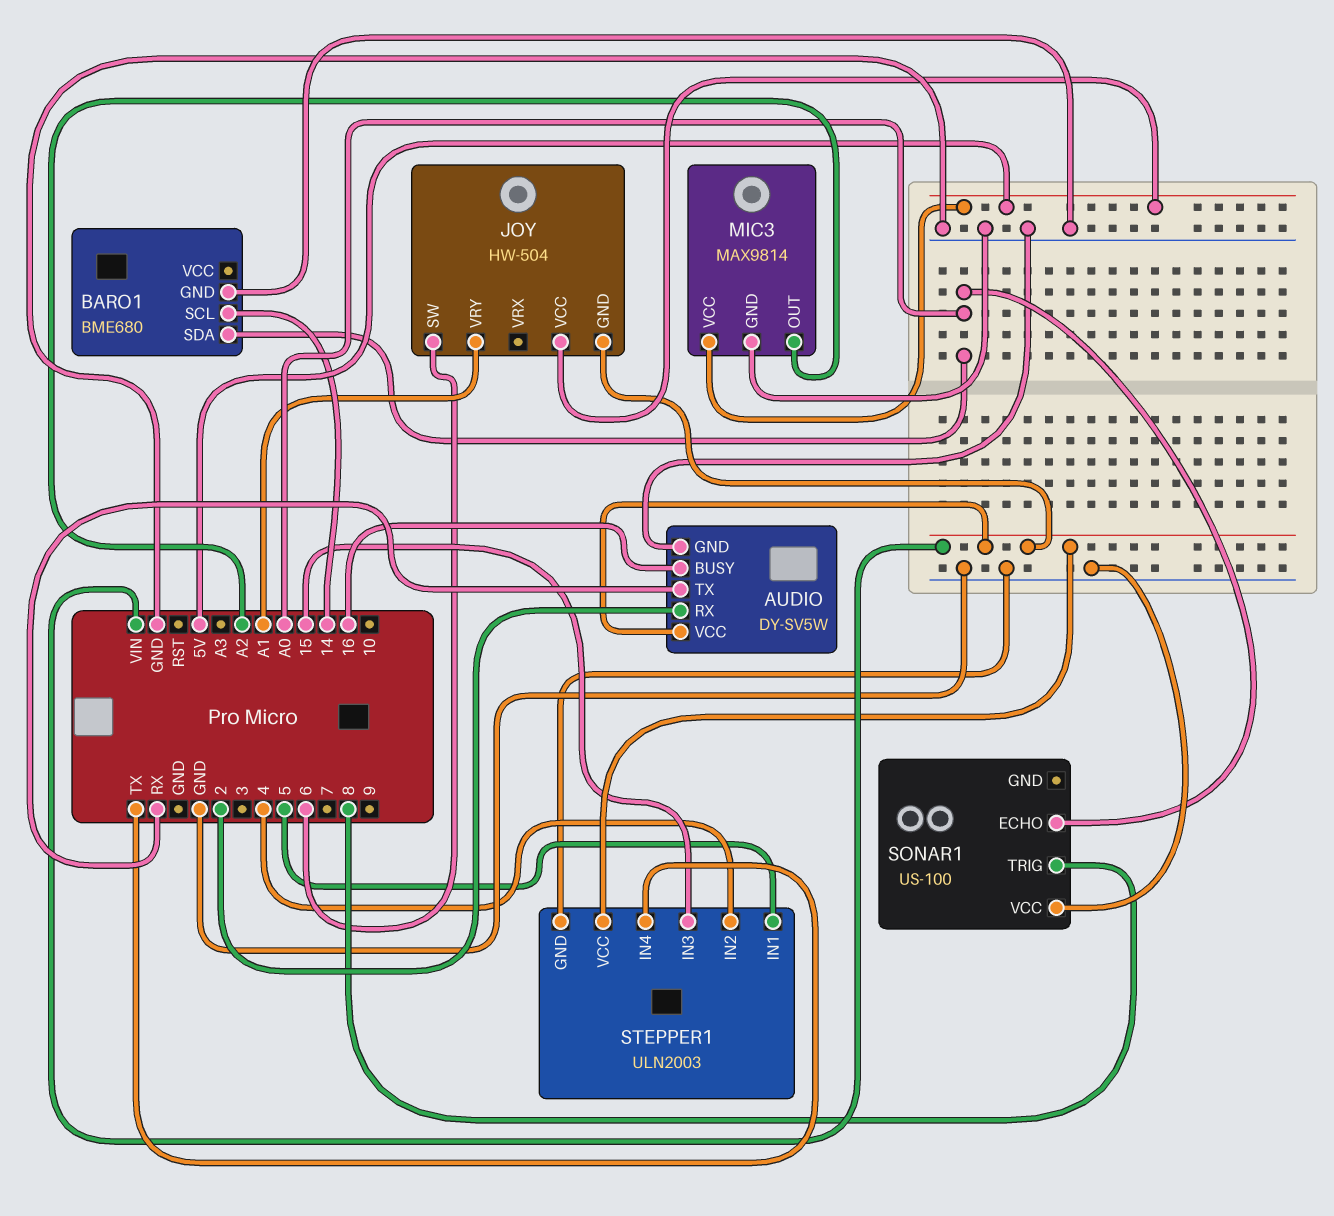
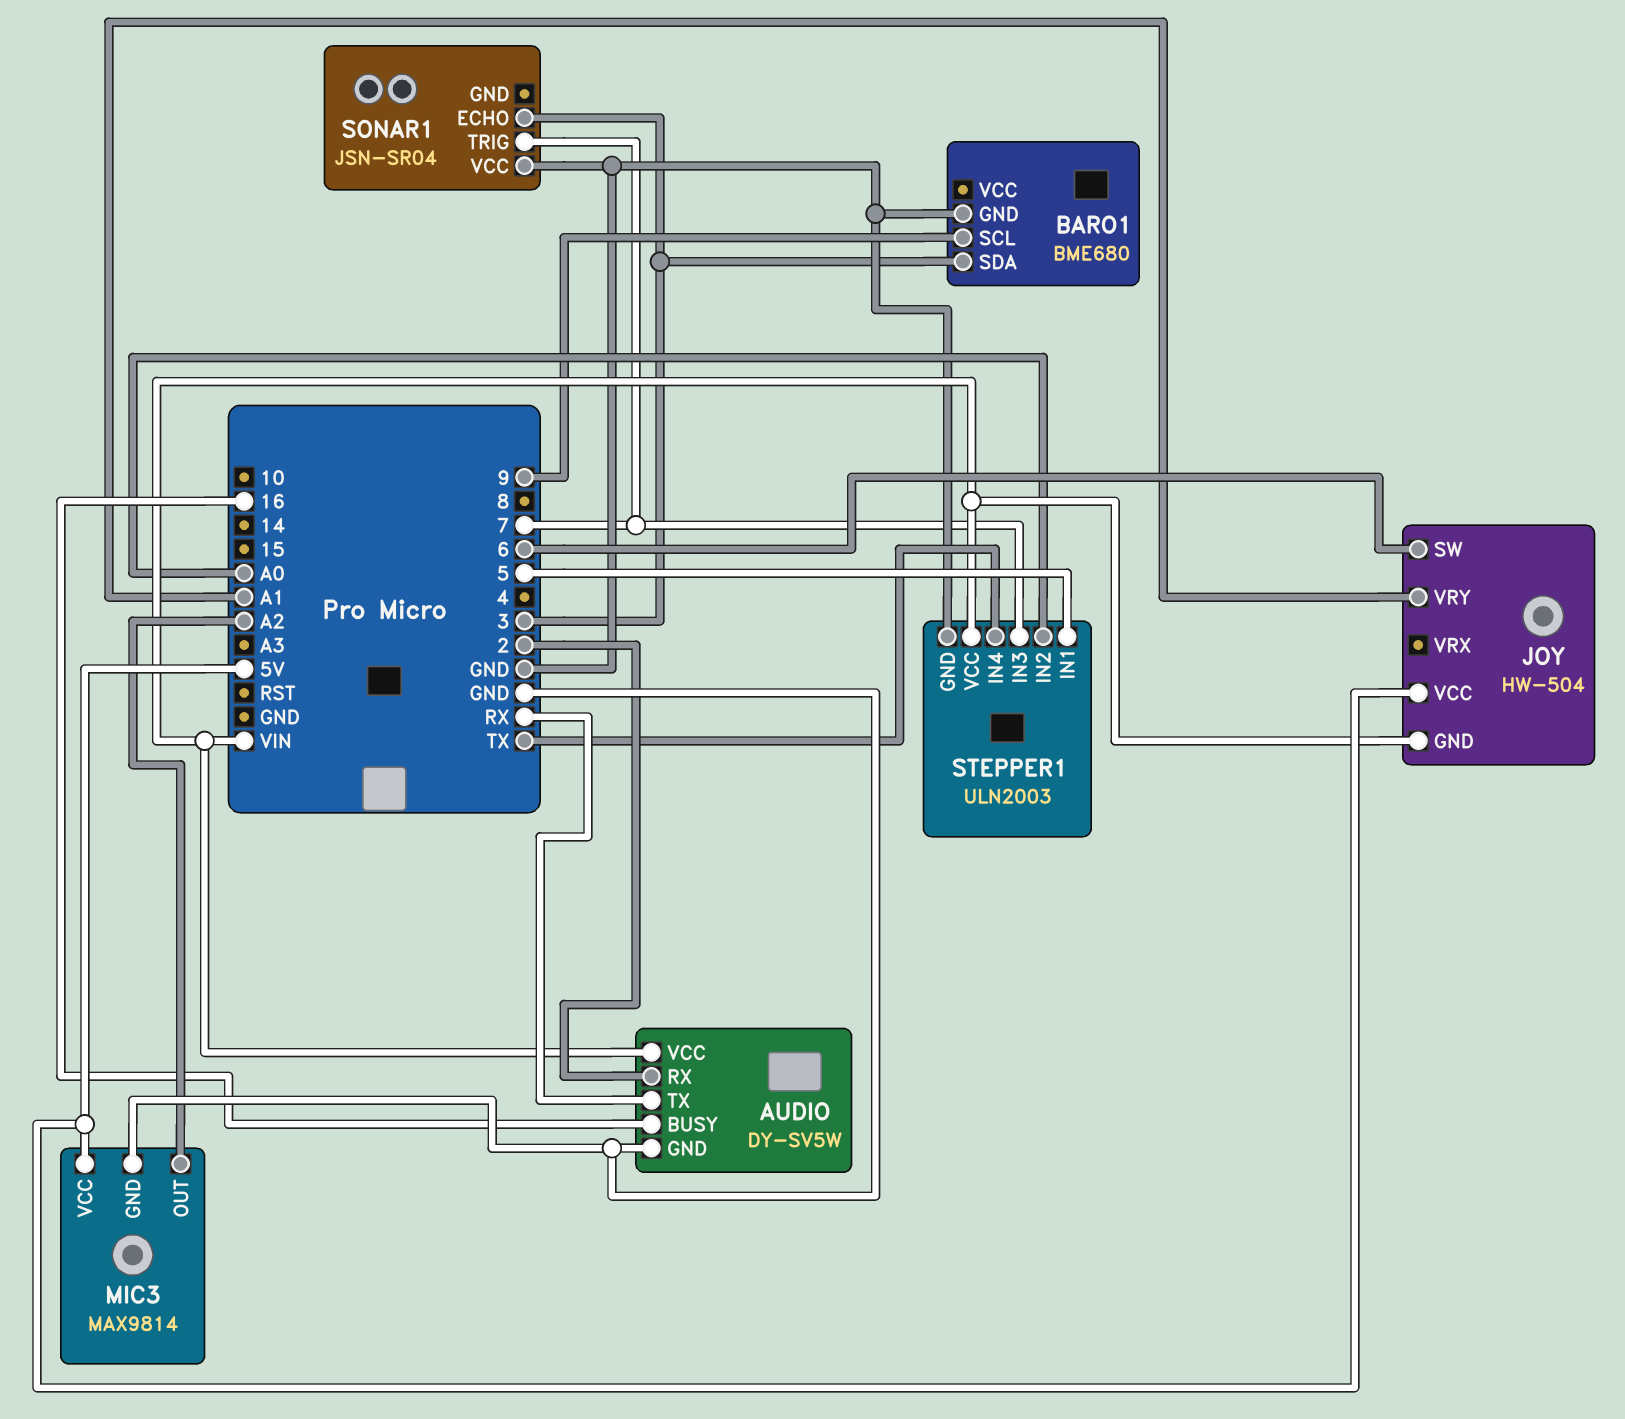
BARO1 pin SCL: 14 -> 9
BARO1 pin SDA: A0 -> 3
SONAR1: US-100 -> JSN-SR04
SONAR1 pin ECHO: A0 -> 3
SONAR1 pin TRIG: 8 -> 7
STEPPER1 pin IN2: 4 -> A0
STEPPER1 pin IN3: 15 -> 7

